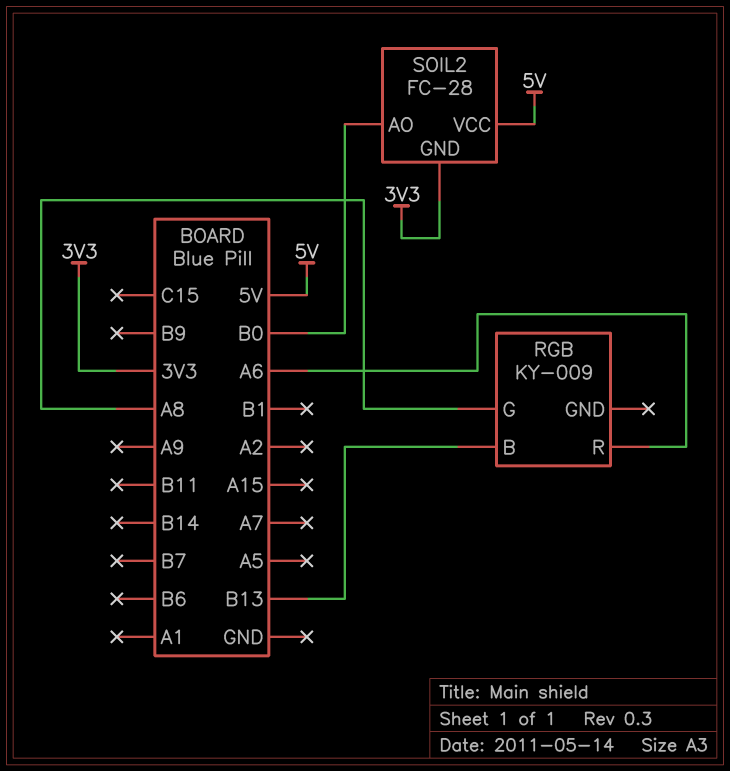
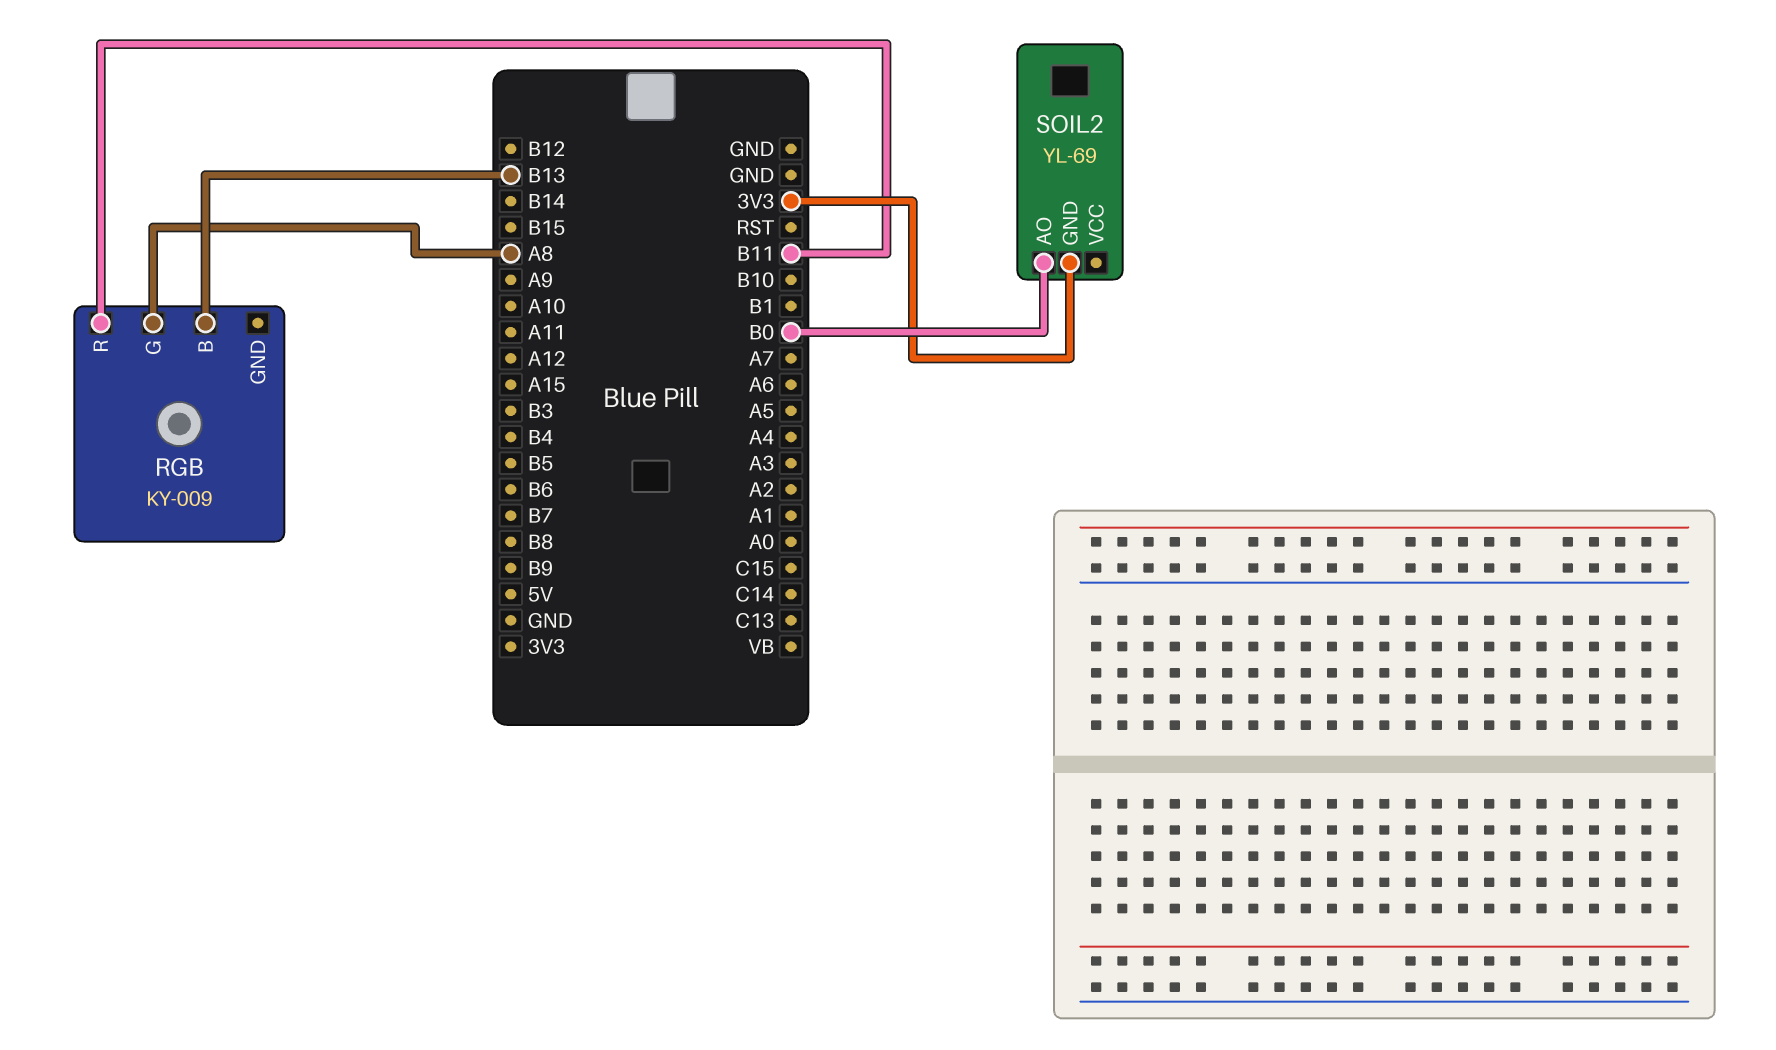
RGB pin R: A6 -> B11
SOIL2: FC-28 -> YL-69
SOIL2 pin VCC: 5V -> none

